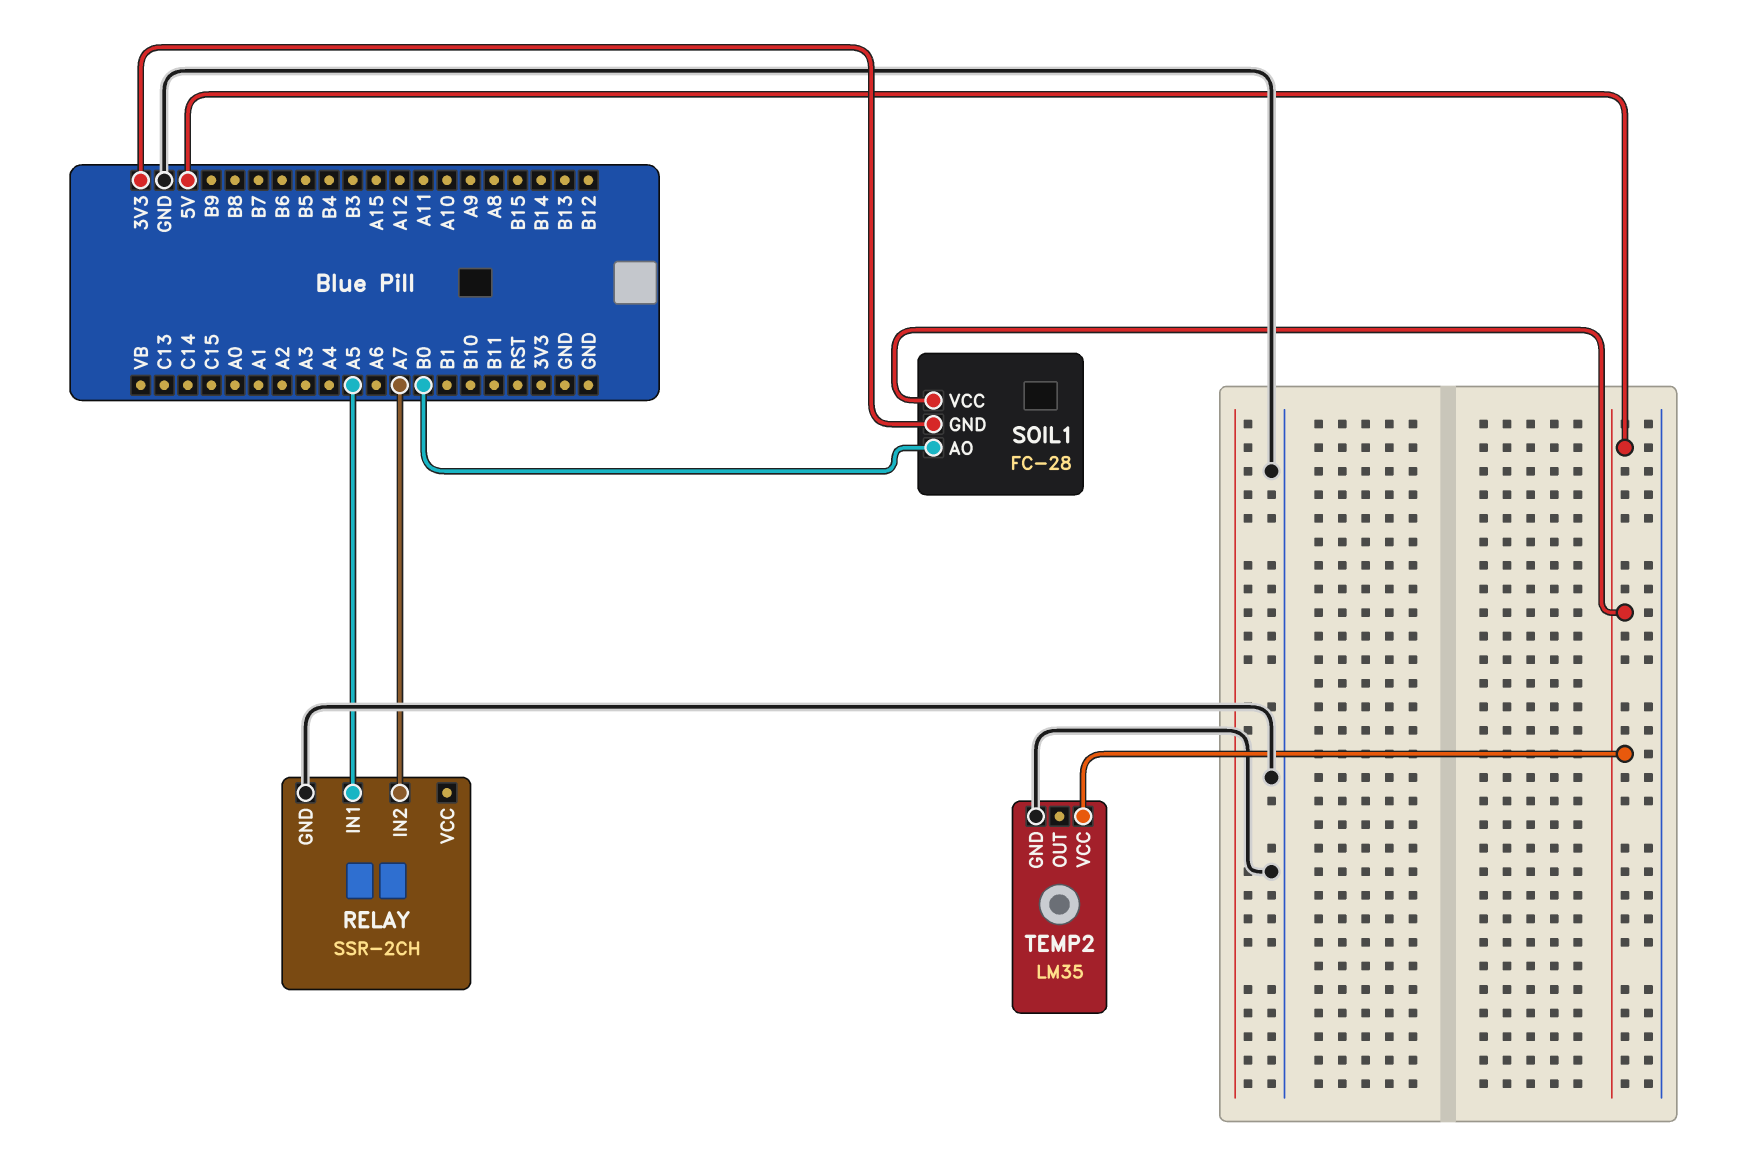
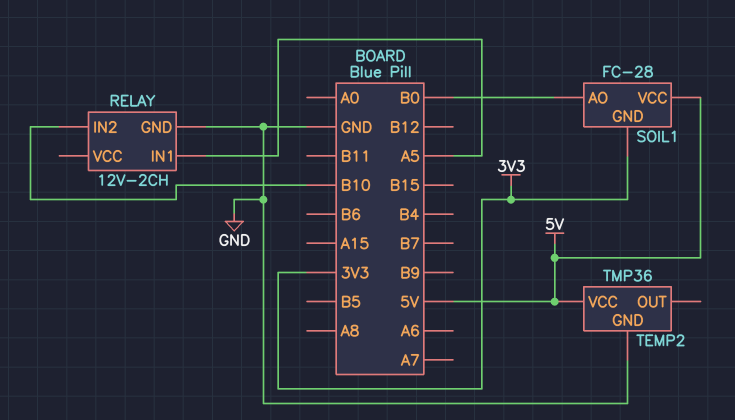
RELAY: SSR-2CH -> 12V-2CH
RELAY pin IN2: A7 -> B10
TEMP2: LM35 -> TMP36

